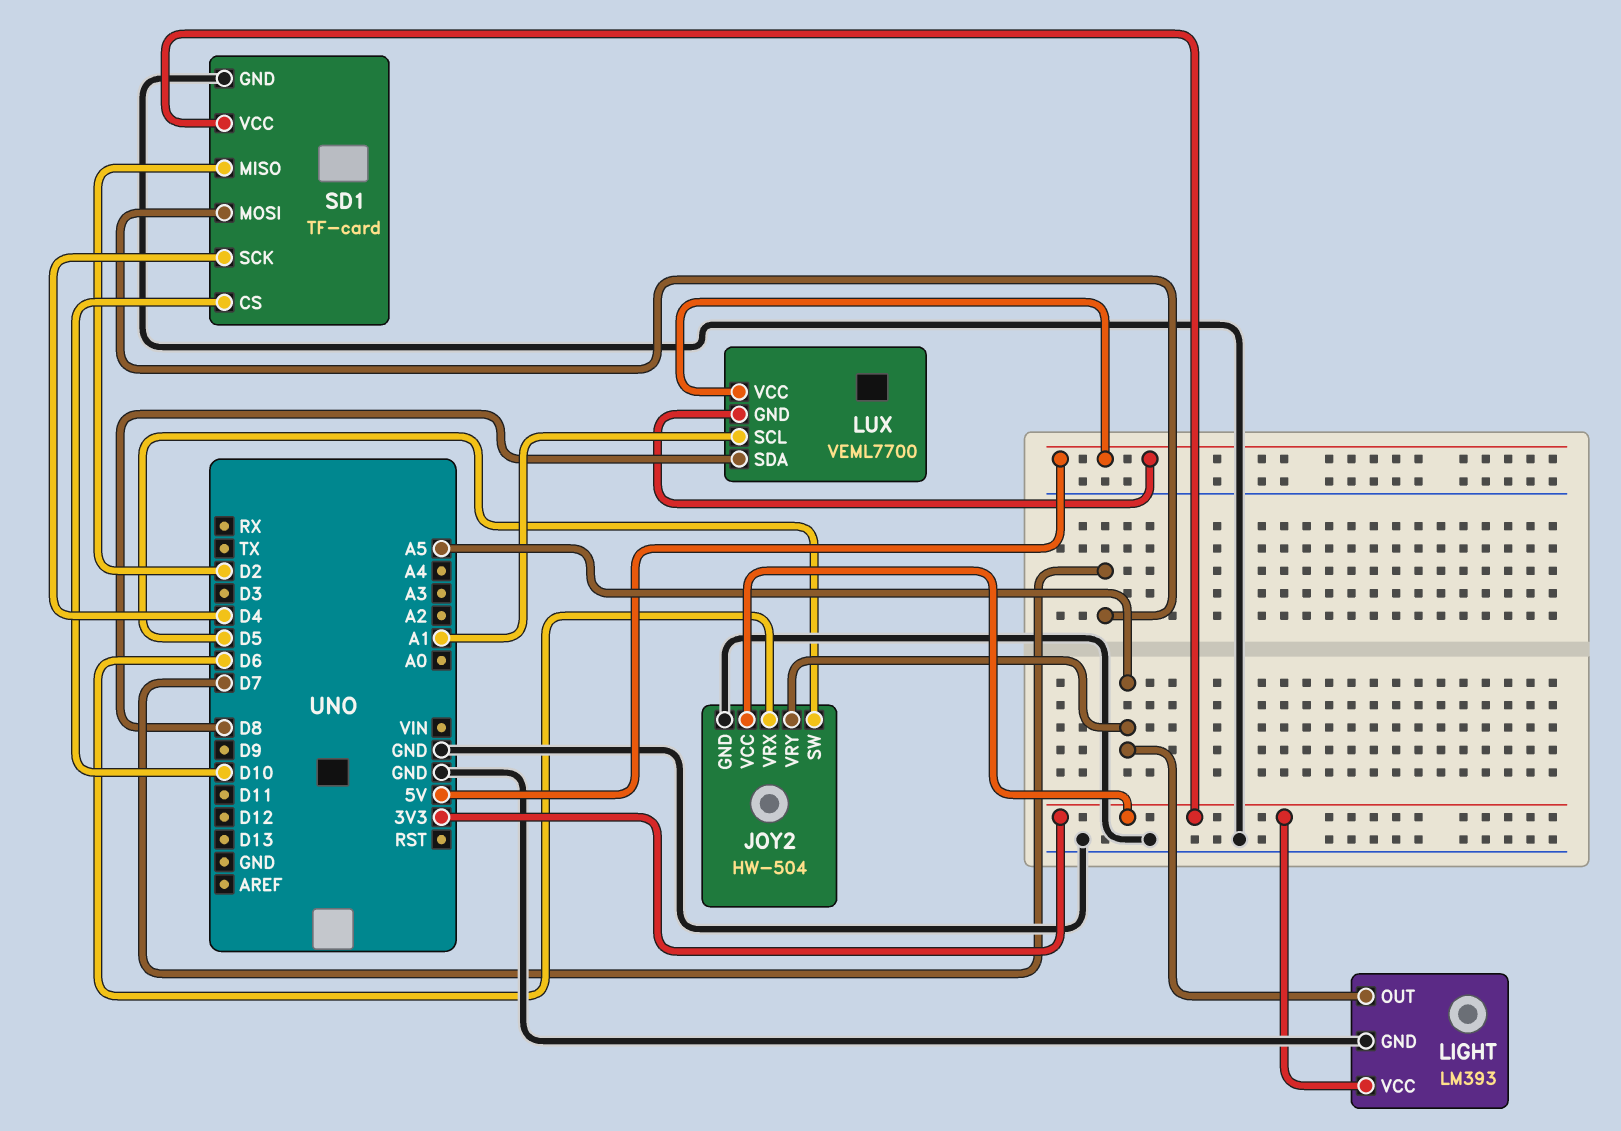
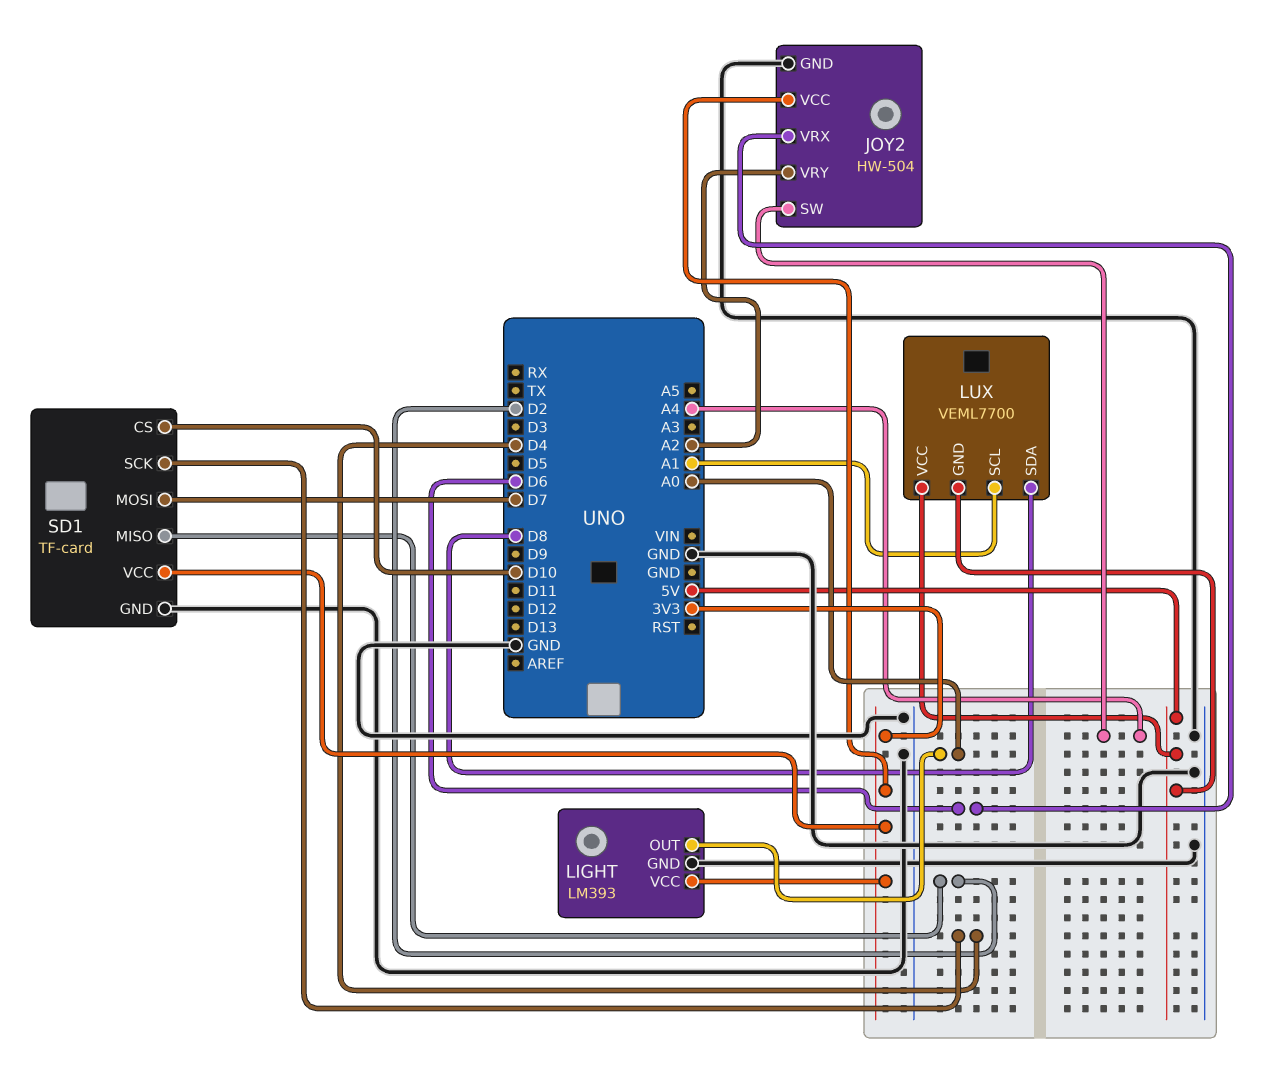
JOY2 pin SW: D5 -> A4
JOY2 pin VRY: A5 -> A2
LIGHT pin OUT: A5 -> A0

